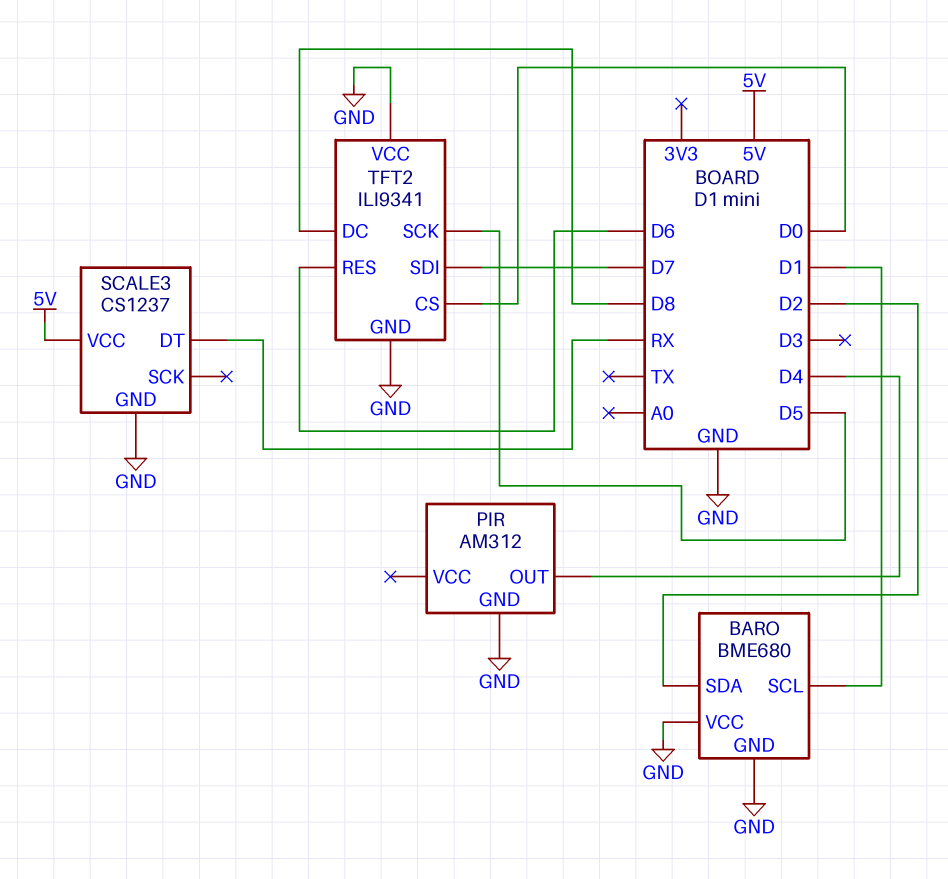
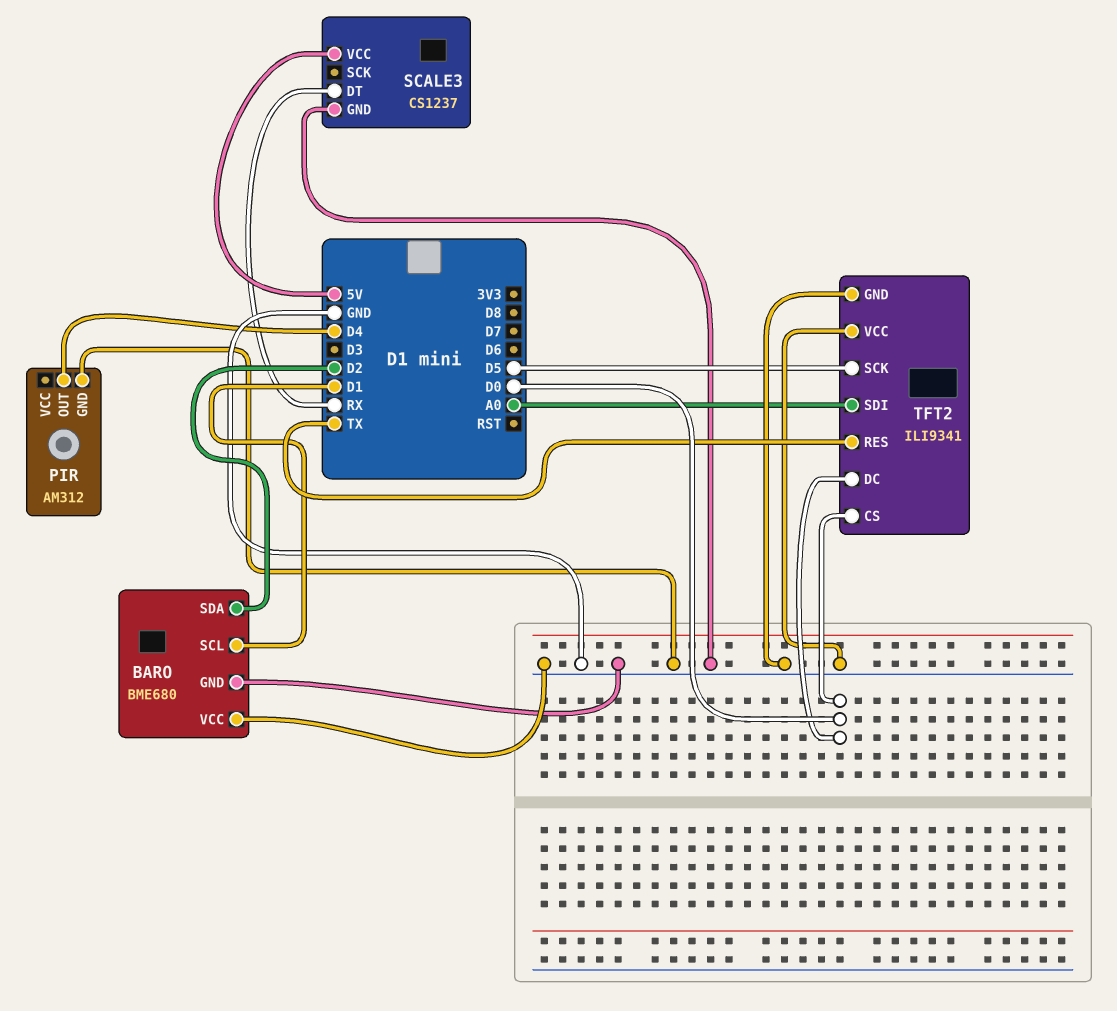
TFT2 pin DC: D8 -> D0
TFT2 pin RES: D6 -> TX
TFT2 pin SDI: D7 -> A0

